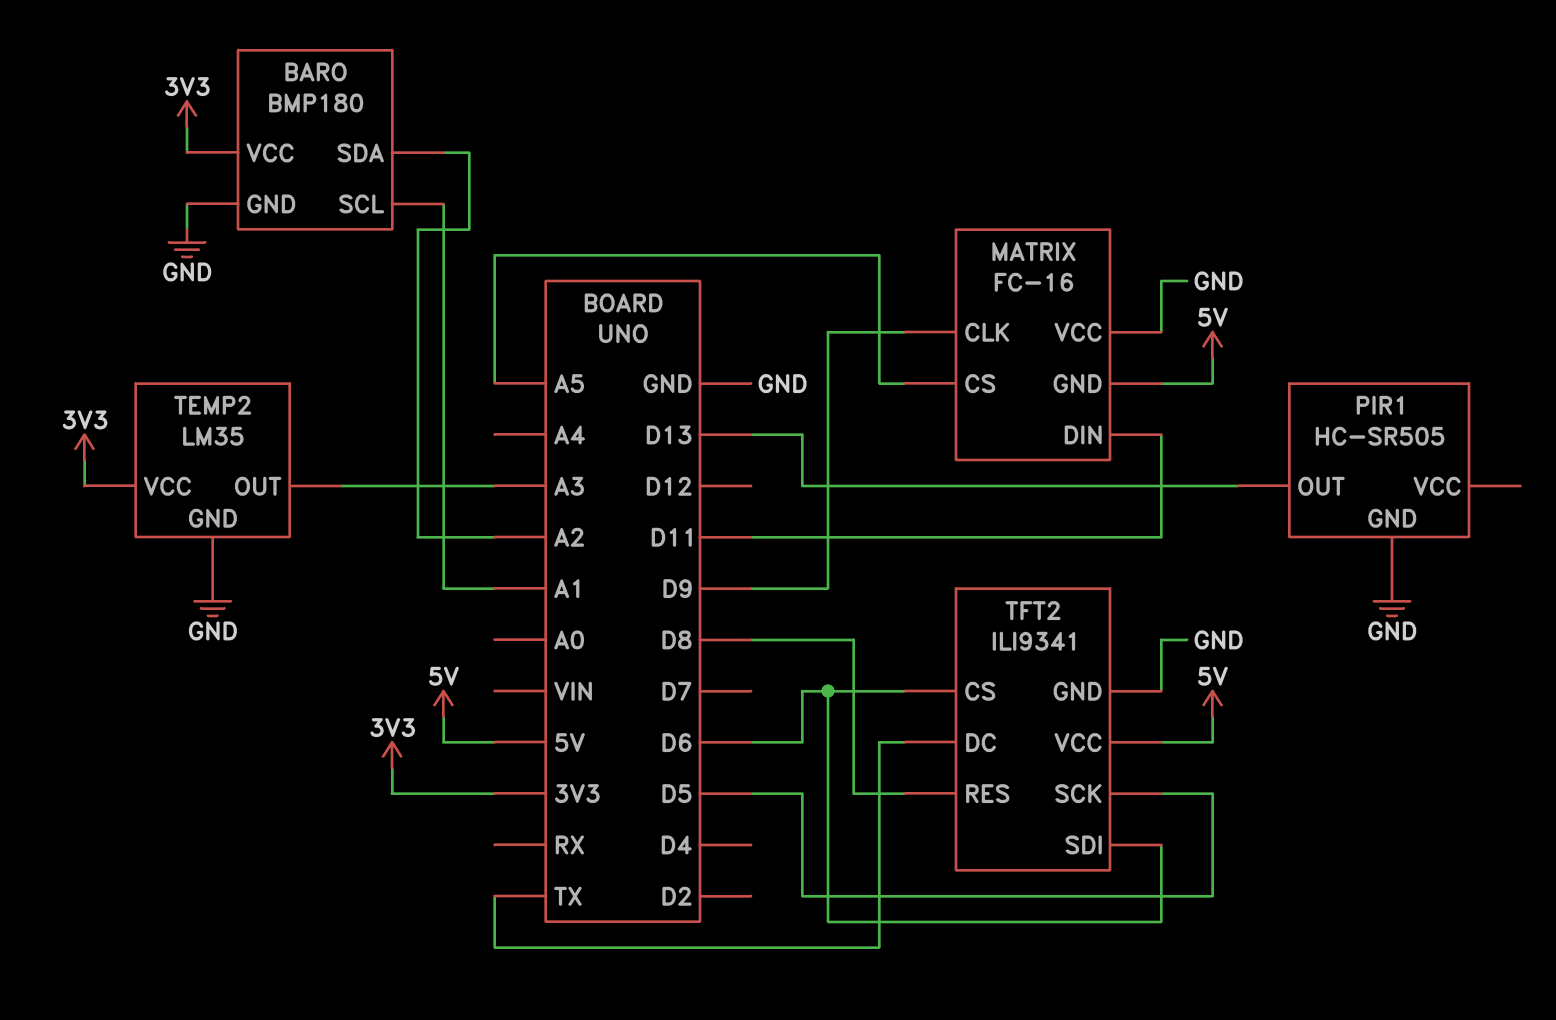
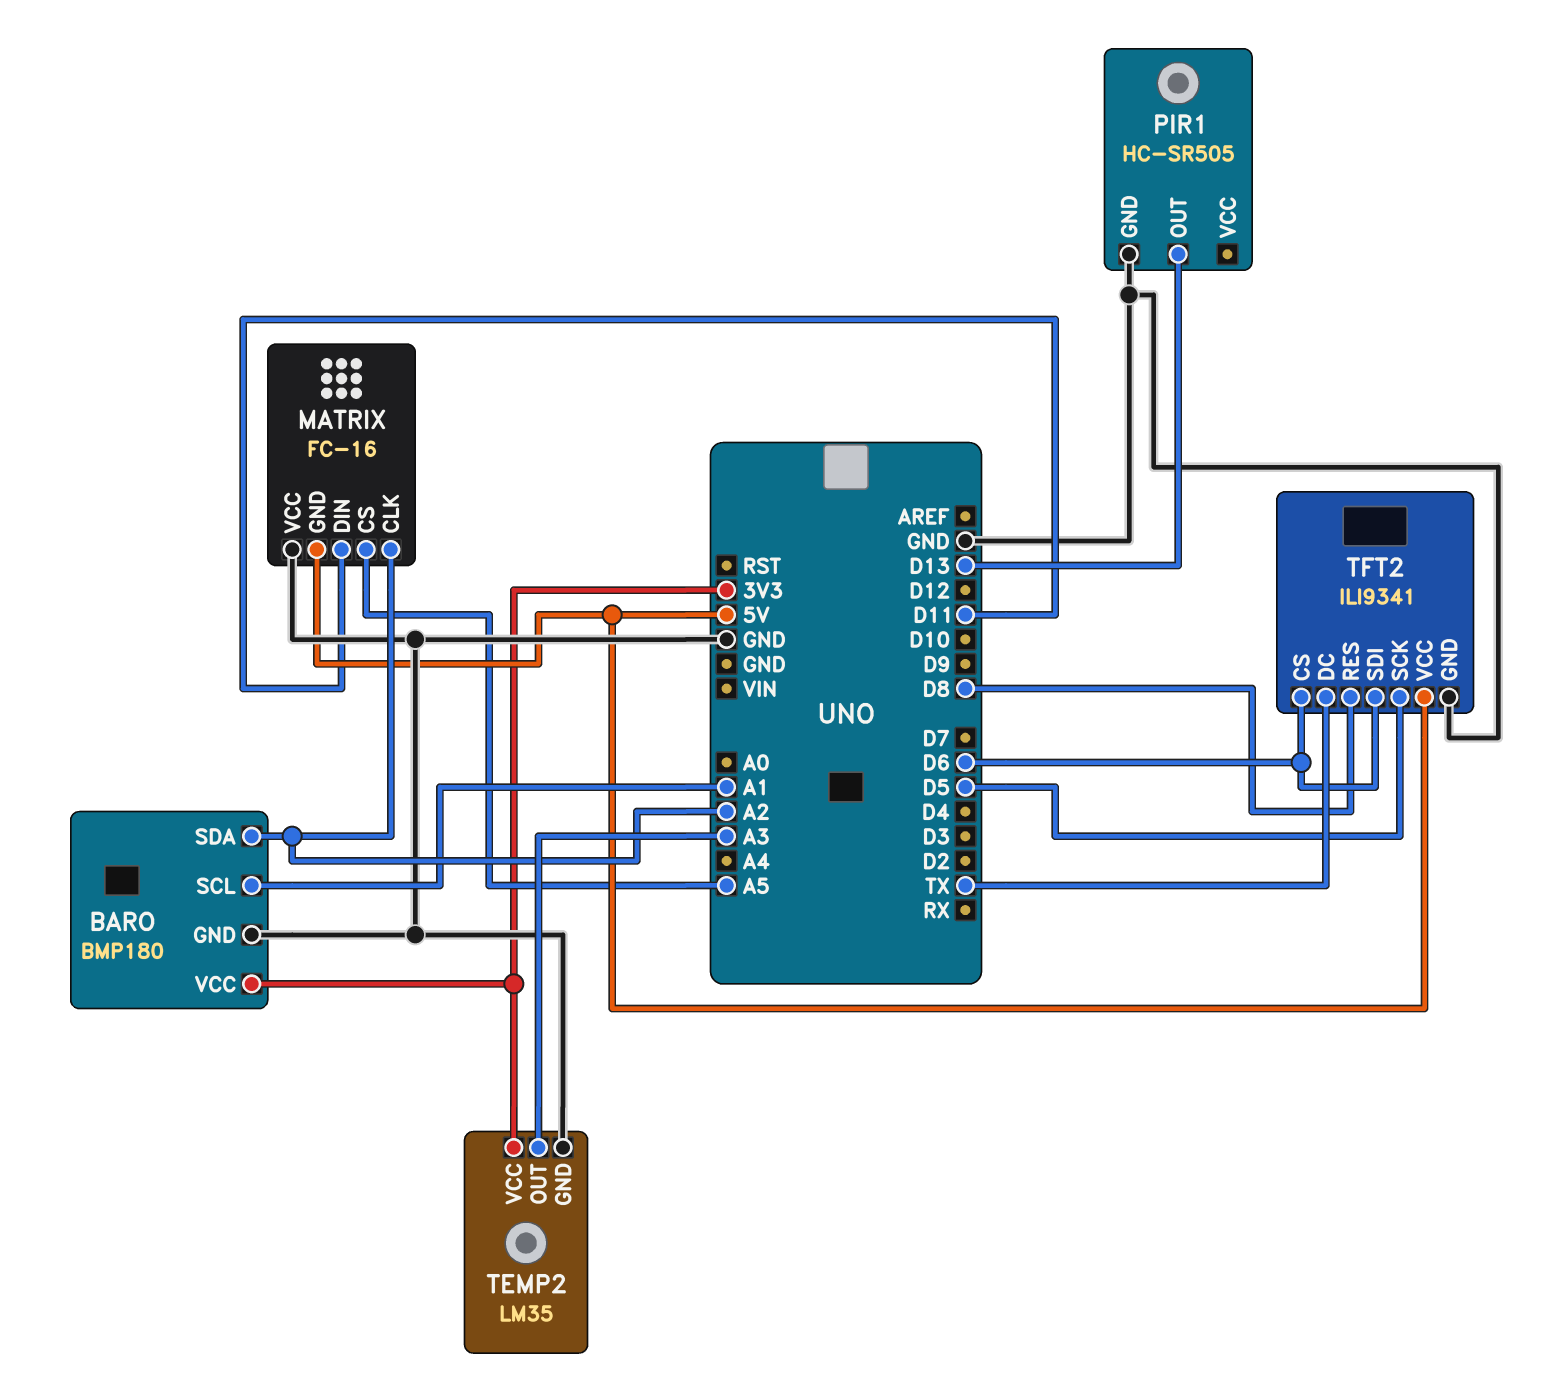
MATRIX pin CLK: D9 -> A2

